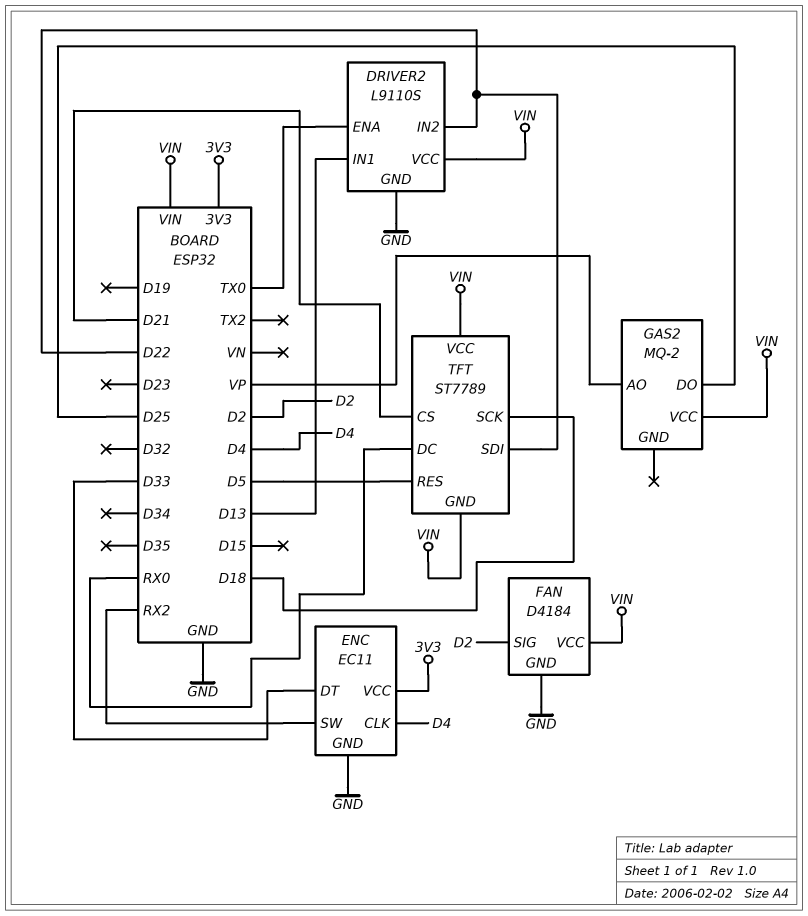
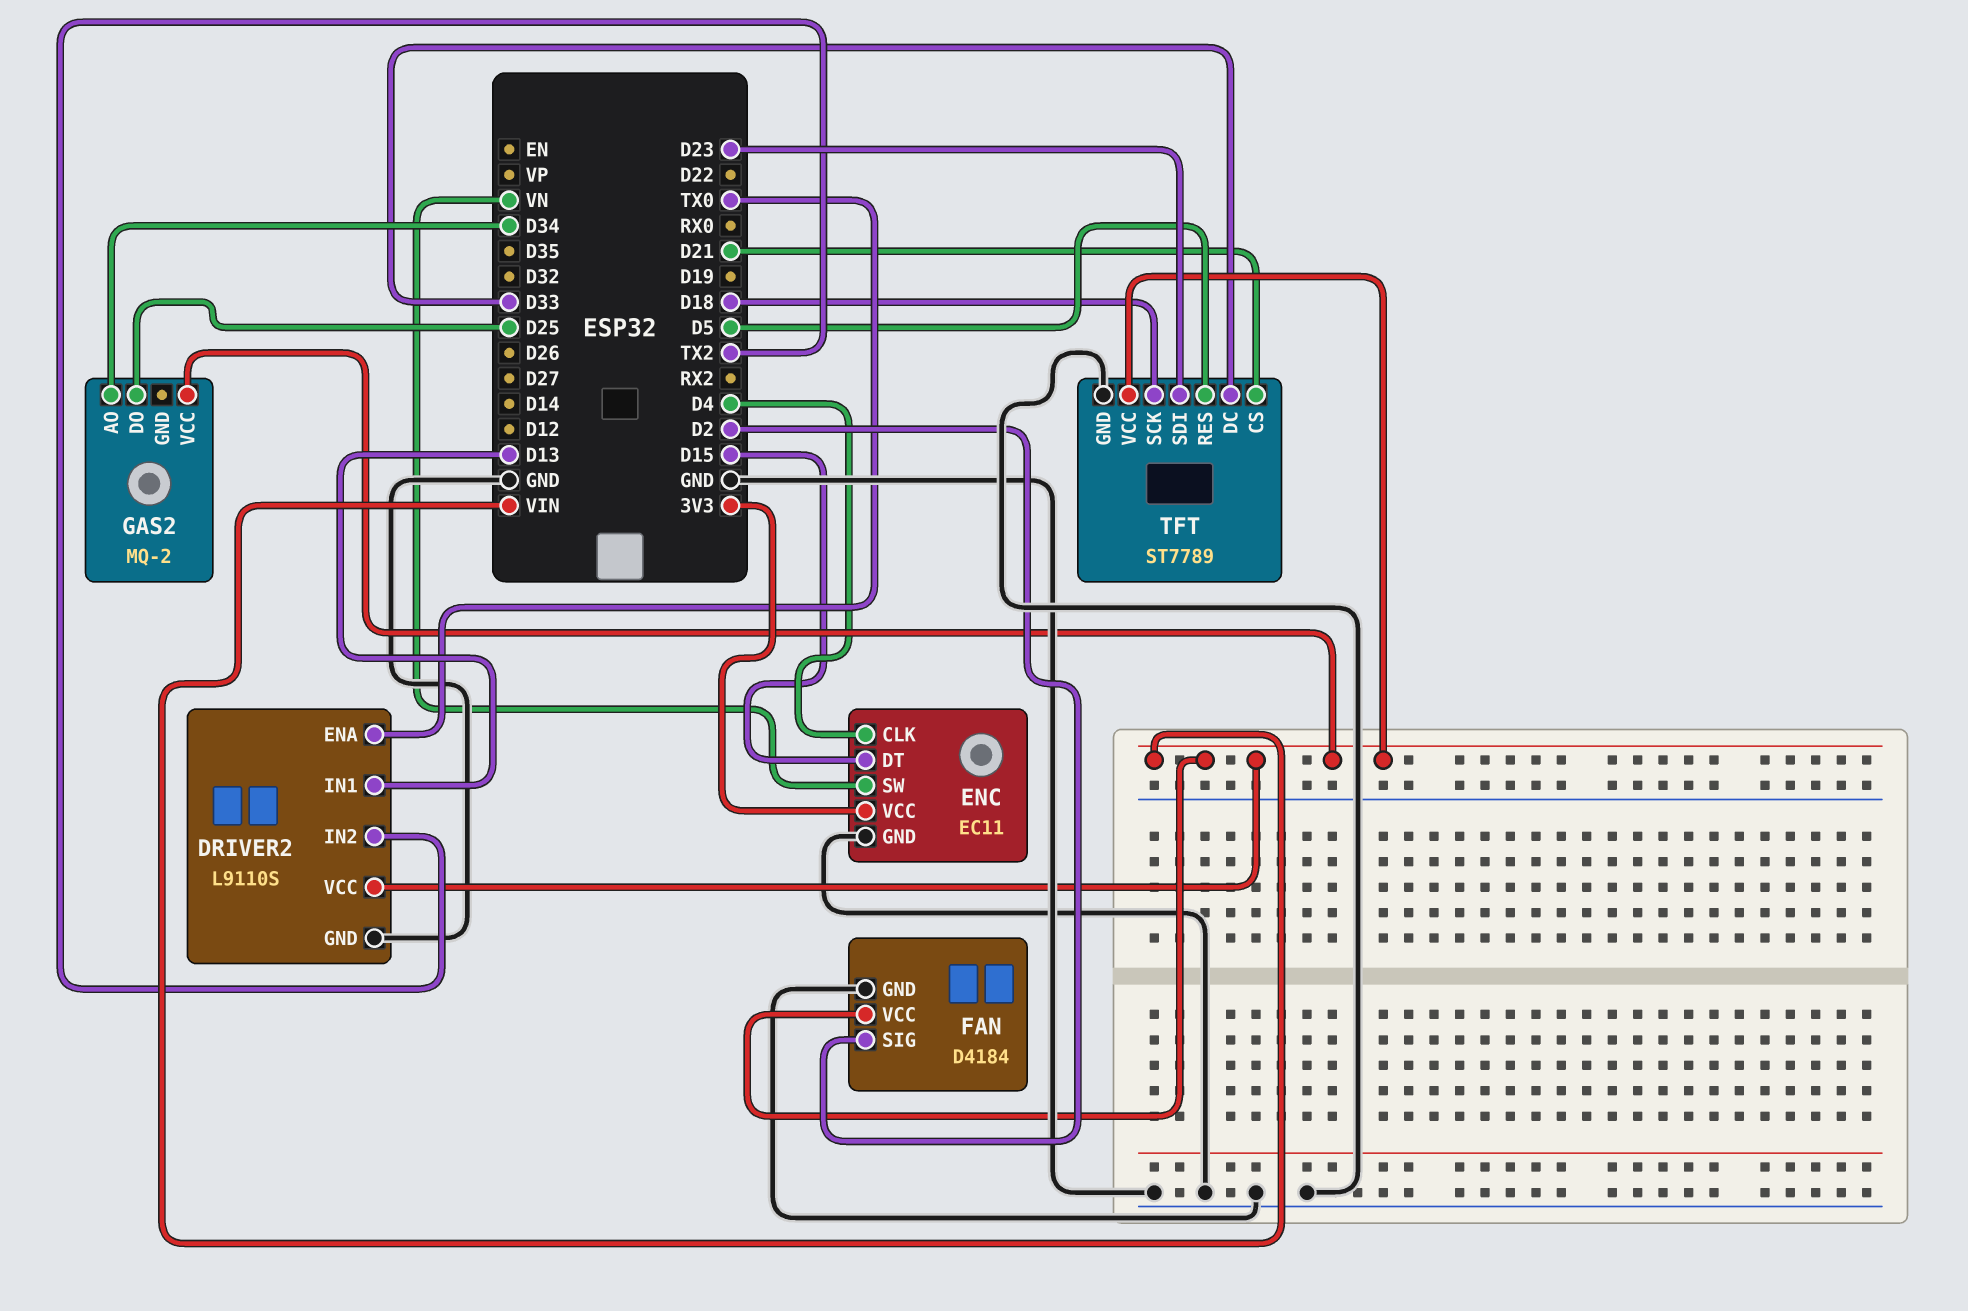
DRIVER2 pin IN2: D22 -> TX2
ENC pin DT: D33 -> D15
ENC pin SW: RX2 -> VN
GAS2 pin AO: VP -> D34
TFT pin DC: RX0 -> D33
TFT pin GND: VIN -> GND
TFT pin SDI: D22 -> D23

